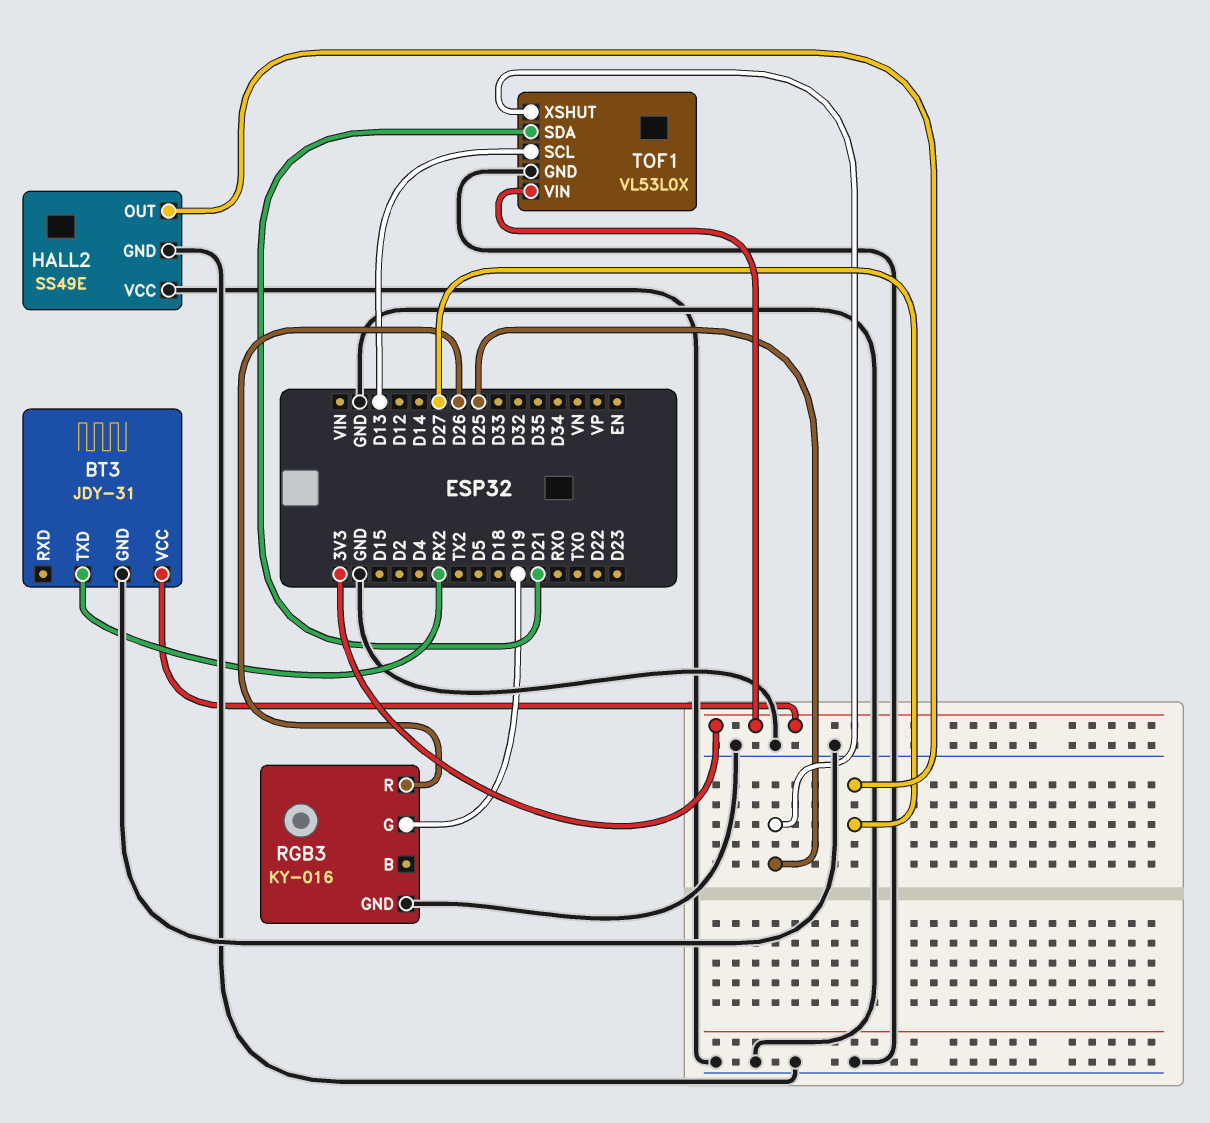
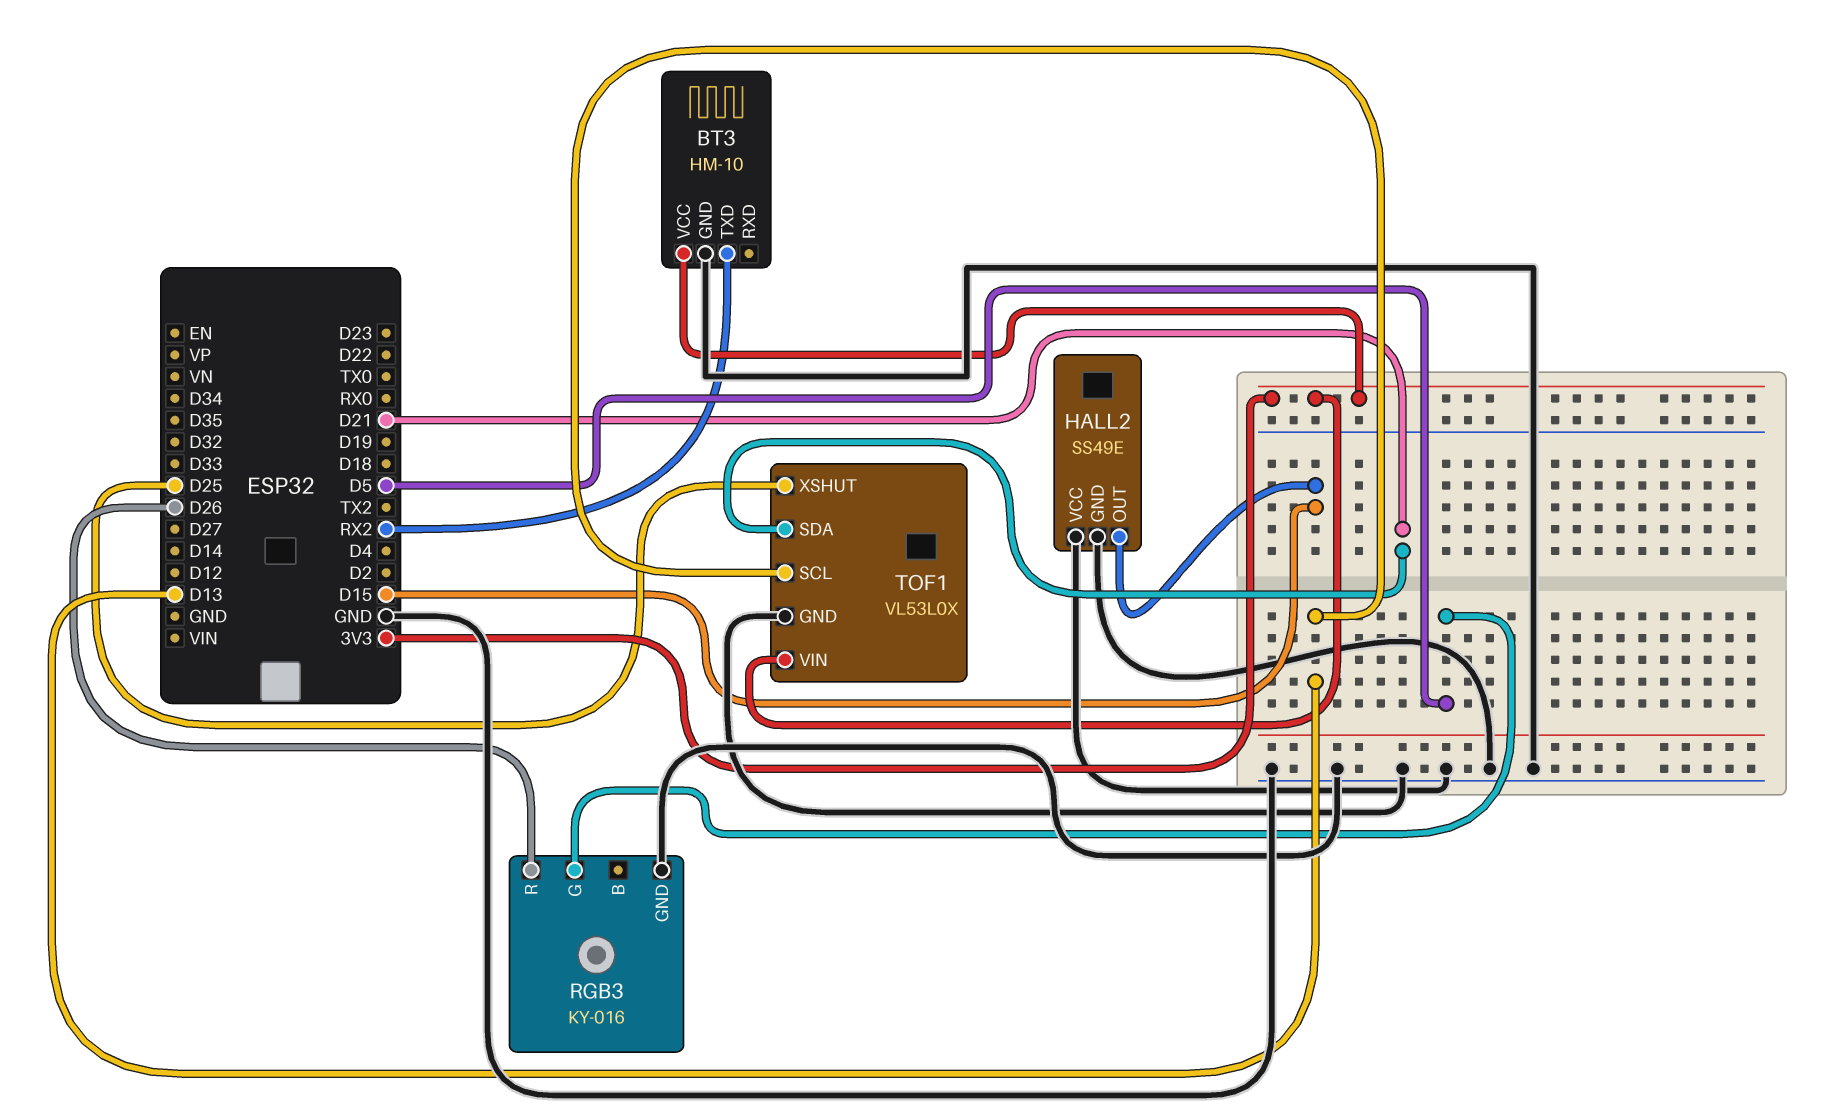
BT3: JDY-31 -> HM-10
HALL2 pin OUT: D27 -> D15
RGB3 pin G: D19 -> D5

